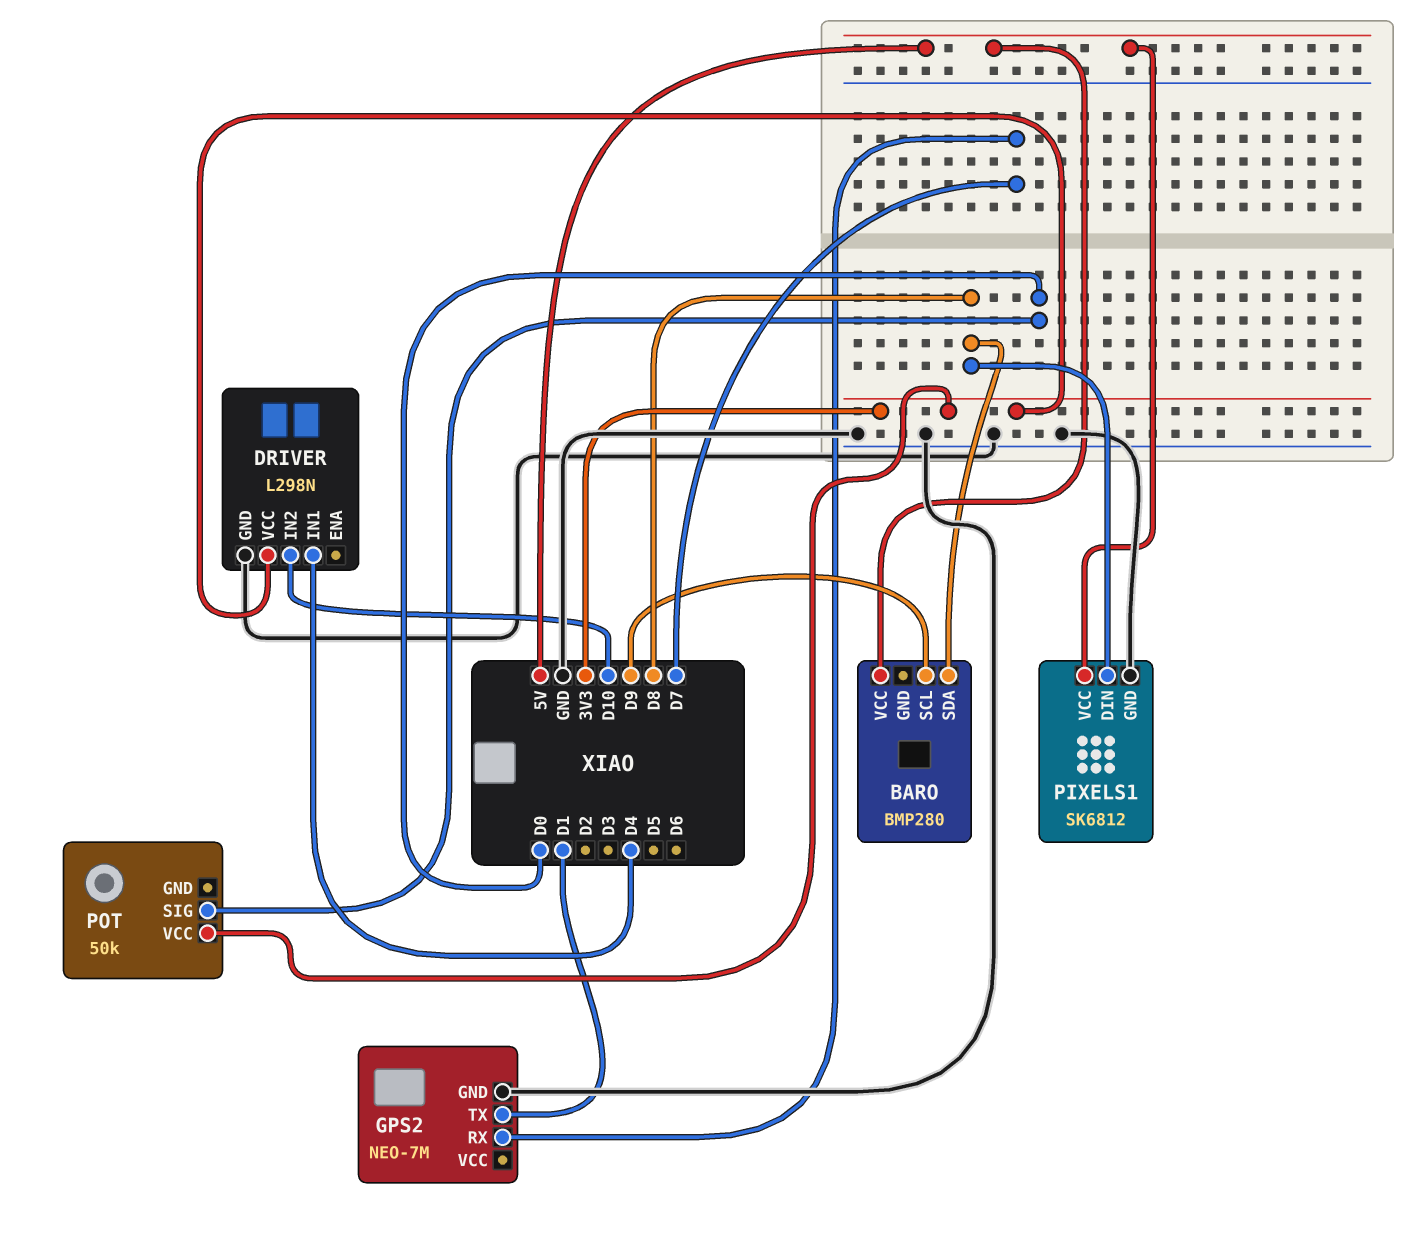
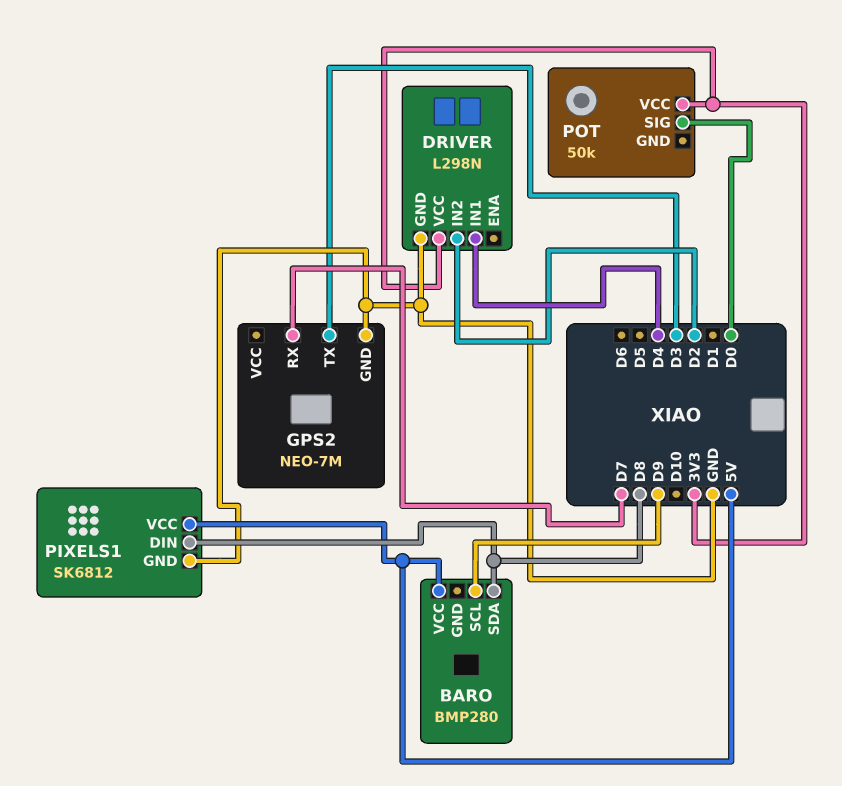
DRIVER pin IN2: D10 -> D2
GPS2 pin TX: D1 -> D3

